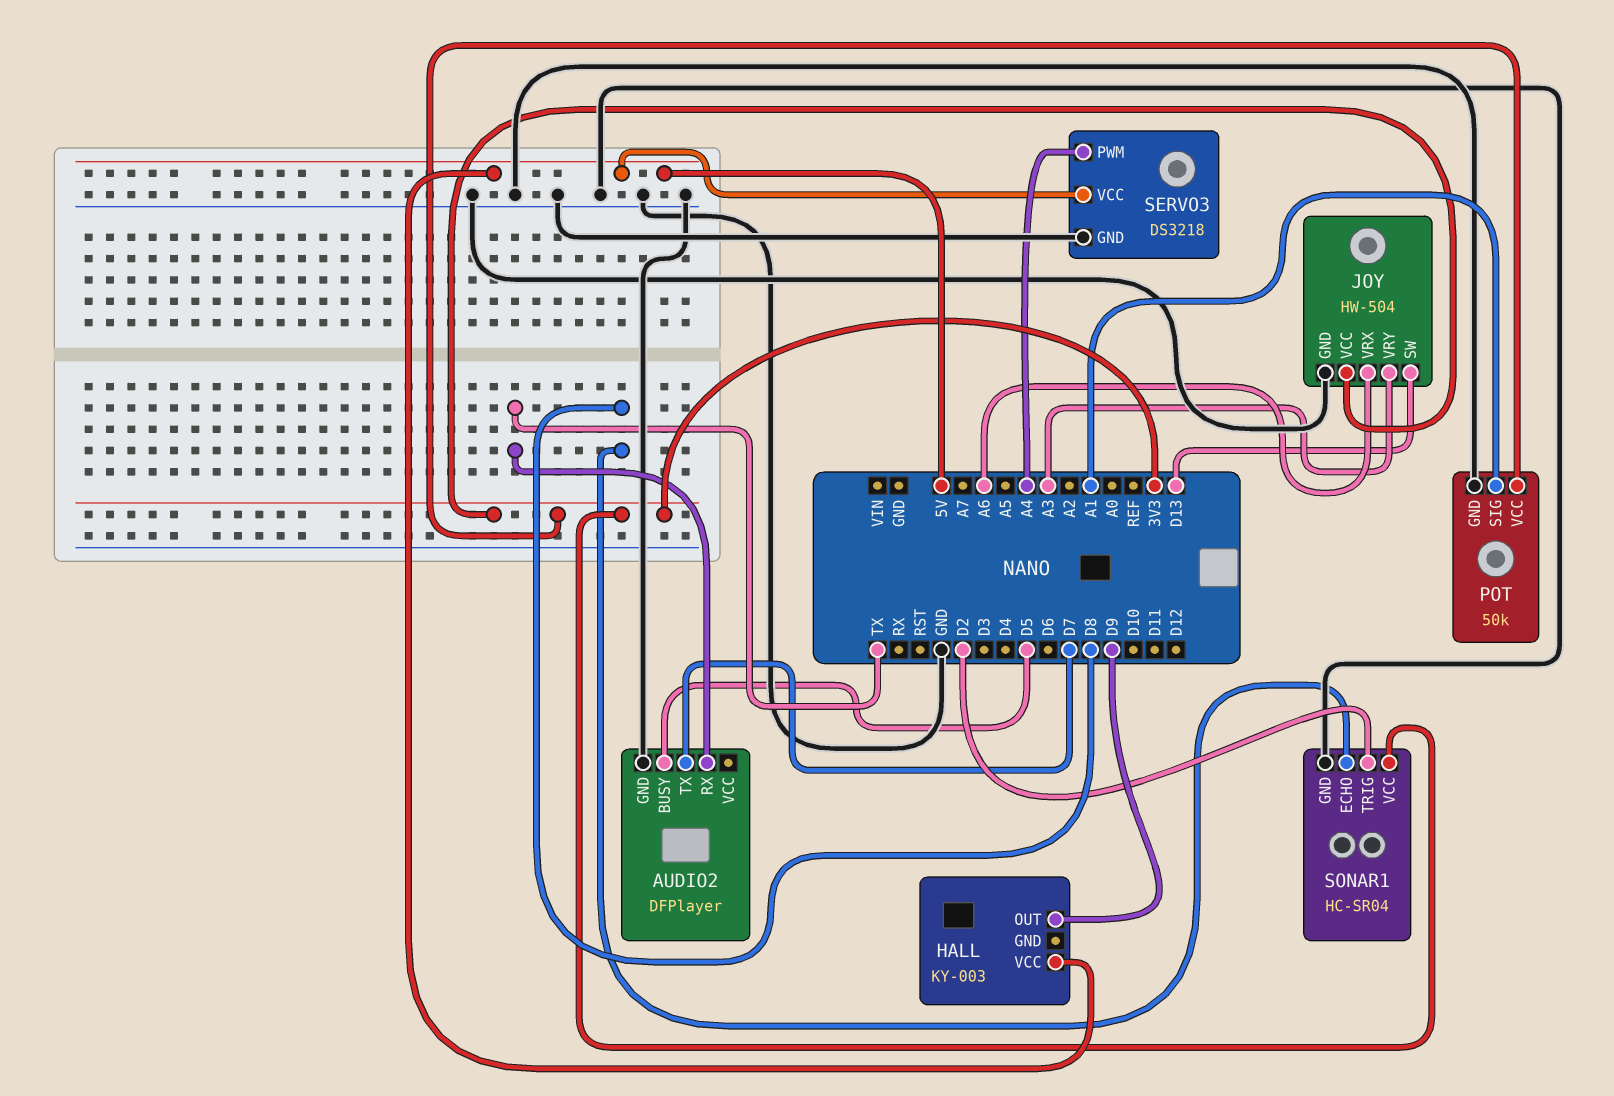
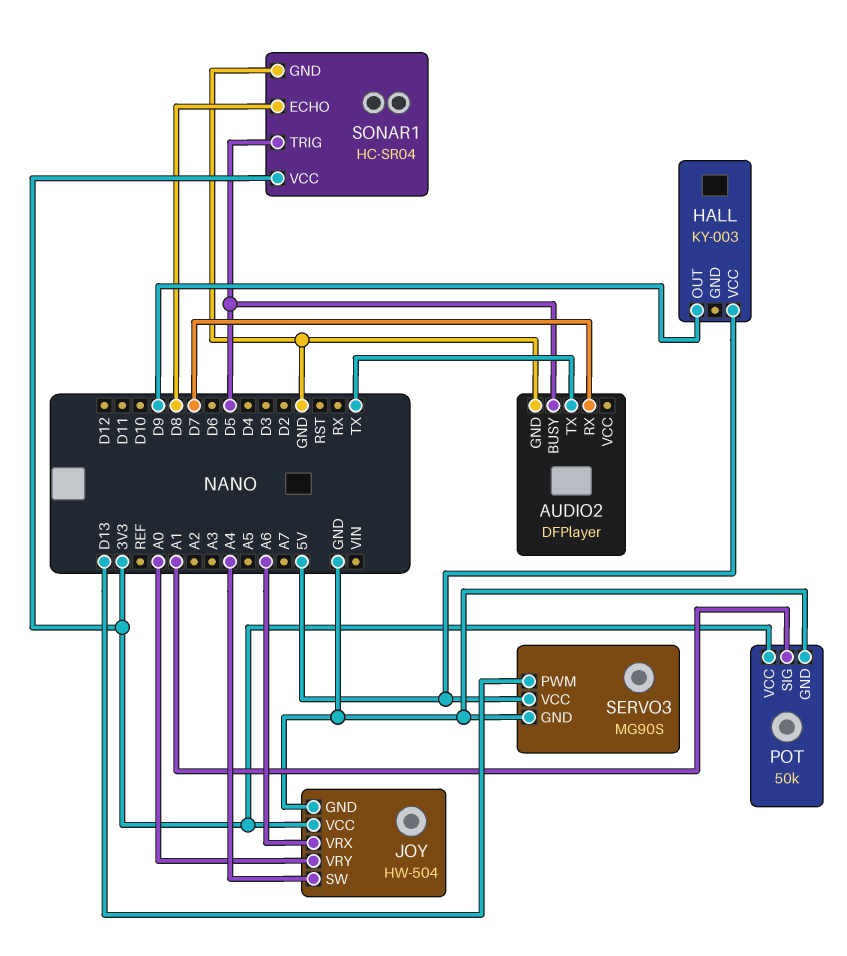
AUDIO2 pin RX: TX -> D7
AUDIO2 pin TX: D7 -> TX
JOY pin SW: D13 -> A4
JOY pin VRY: A3 -> A0
SERVO3: DS3218 -> MG90S
SERVO3 pin PWM: A4 -> D13
SONAR1 pin TRIG: D2 -> D5

